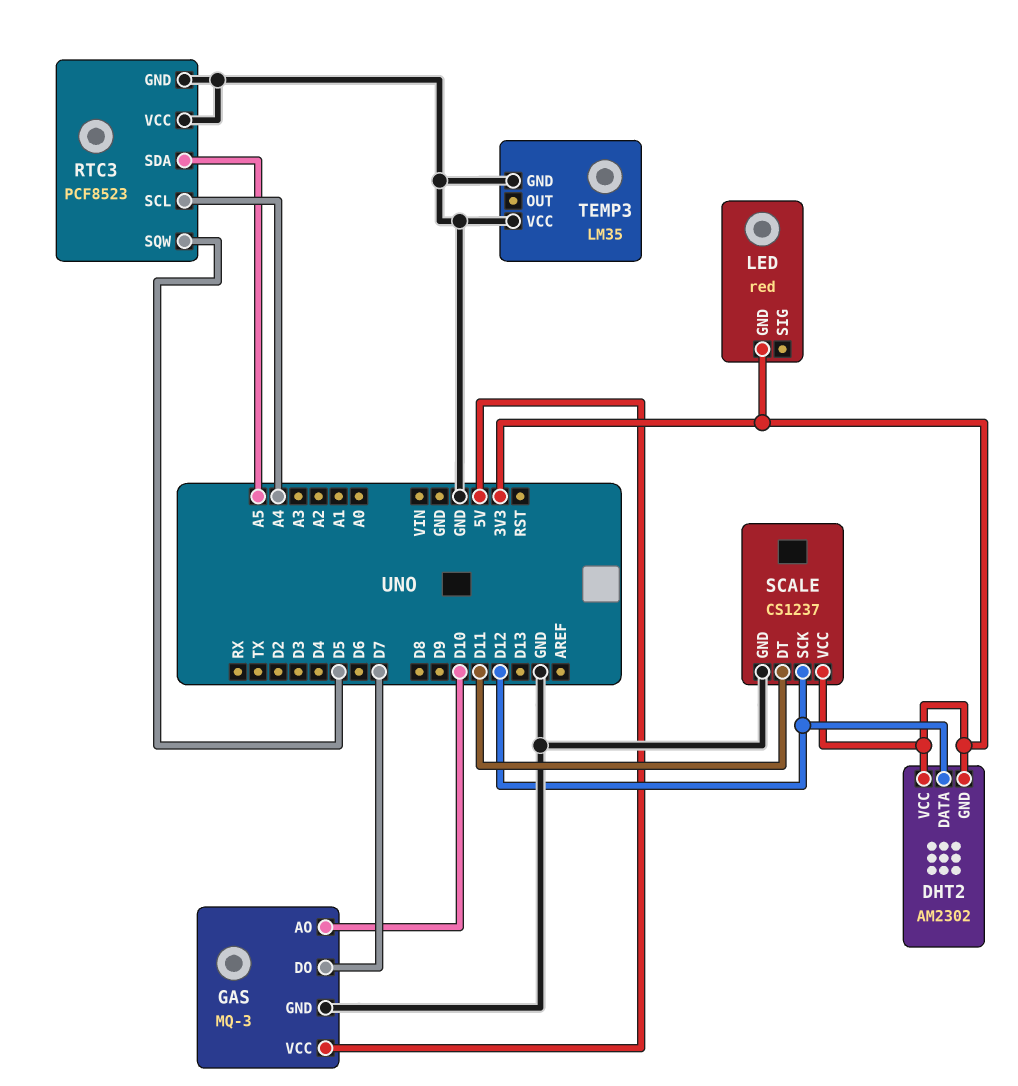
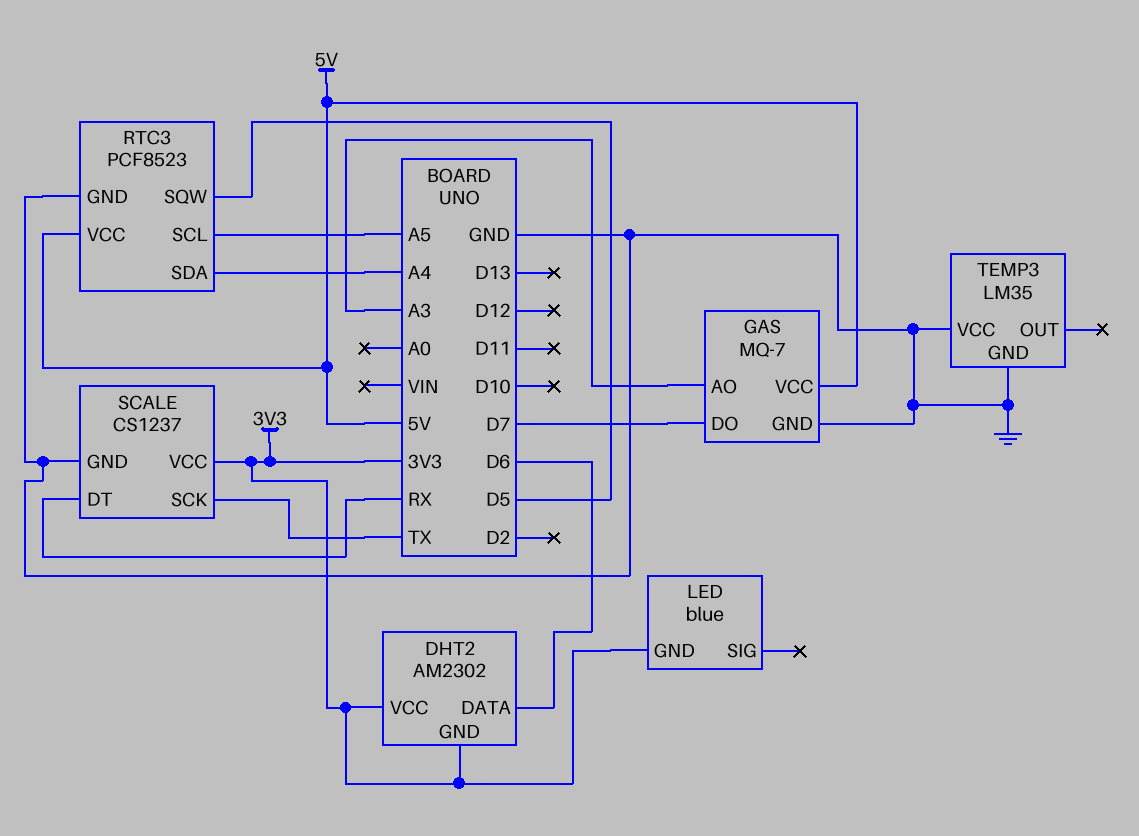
DHT2 pin DATA: D12 -> D6
GAS: MQ-3 -> MQ-7
GAS pin AO: D10 -> A3
LED: red -> blue
RTC3 pin SCL: A4 -> A5
RTC3 pin SDA: A5 -> A4
RTC3 pin VCC: GND -> 5V
SCALE pin DT: D11 -> RX
SCALE pin SCK: D12 -> TX

